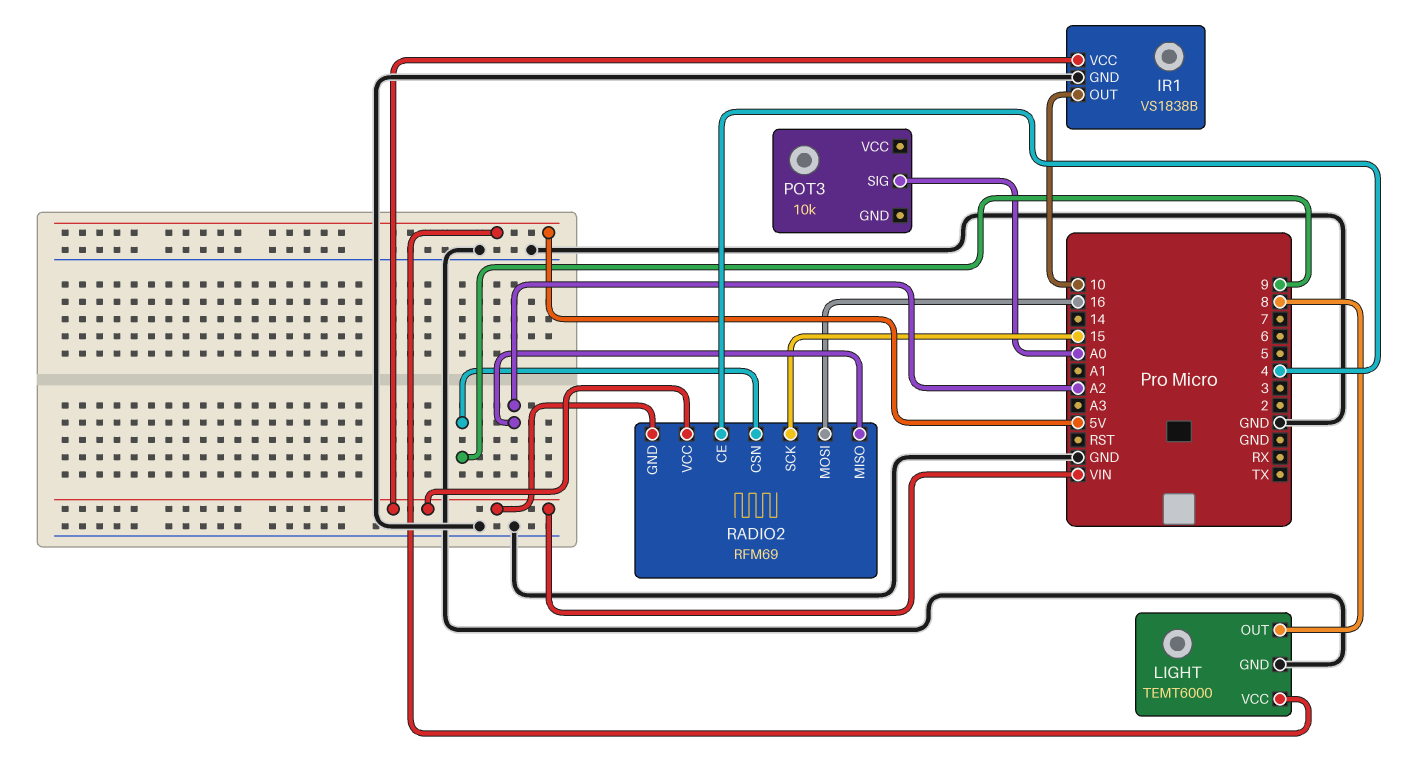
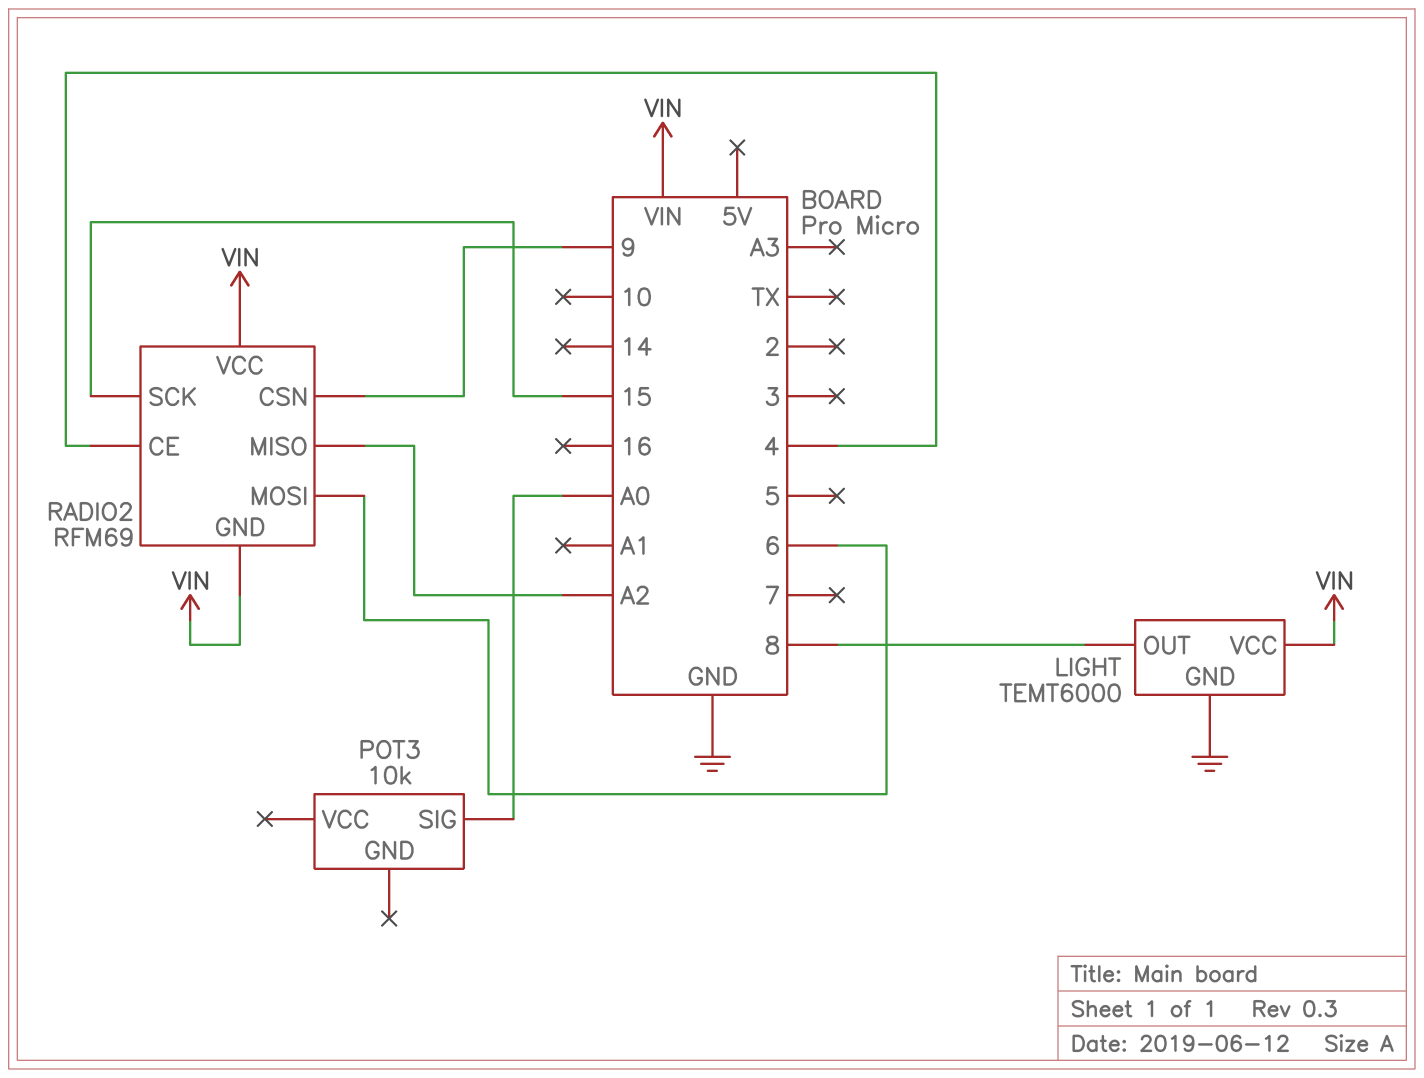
IR1: VS1838B -> none
IR1 pin GND: GND -> none
IR1 pin OUT: 10 -> none
IR1 pin VCC: VIN -> none
LIGHT pin VCC: 5V -> VIN
RADIO2 pin MOSI: 16 -> 6

